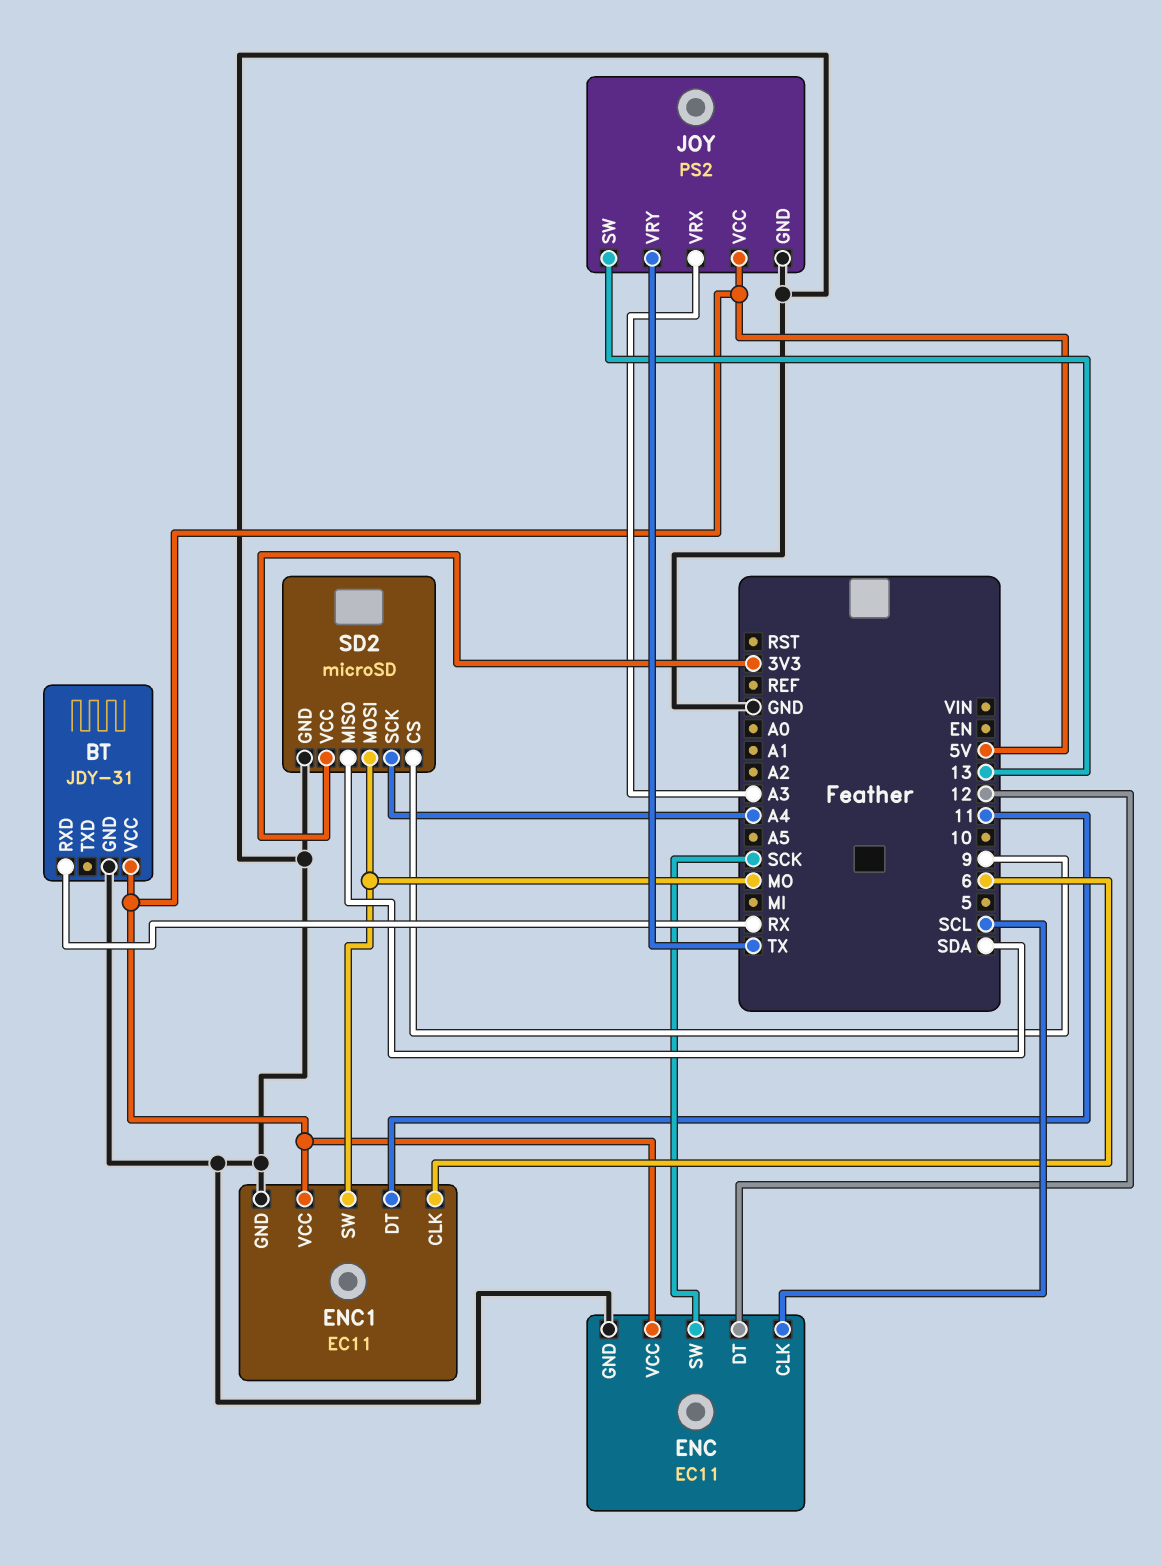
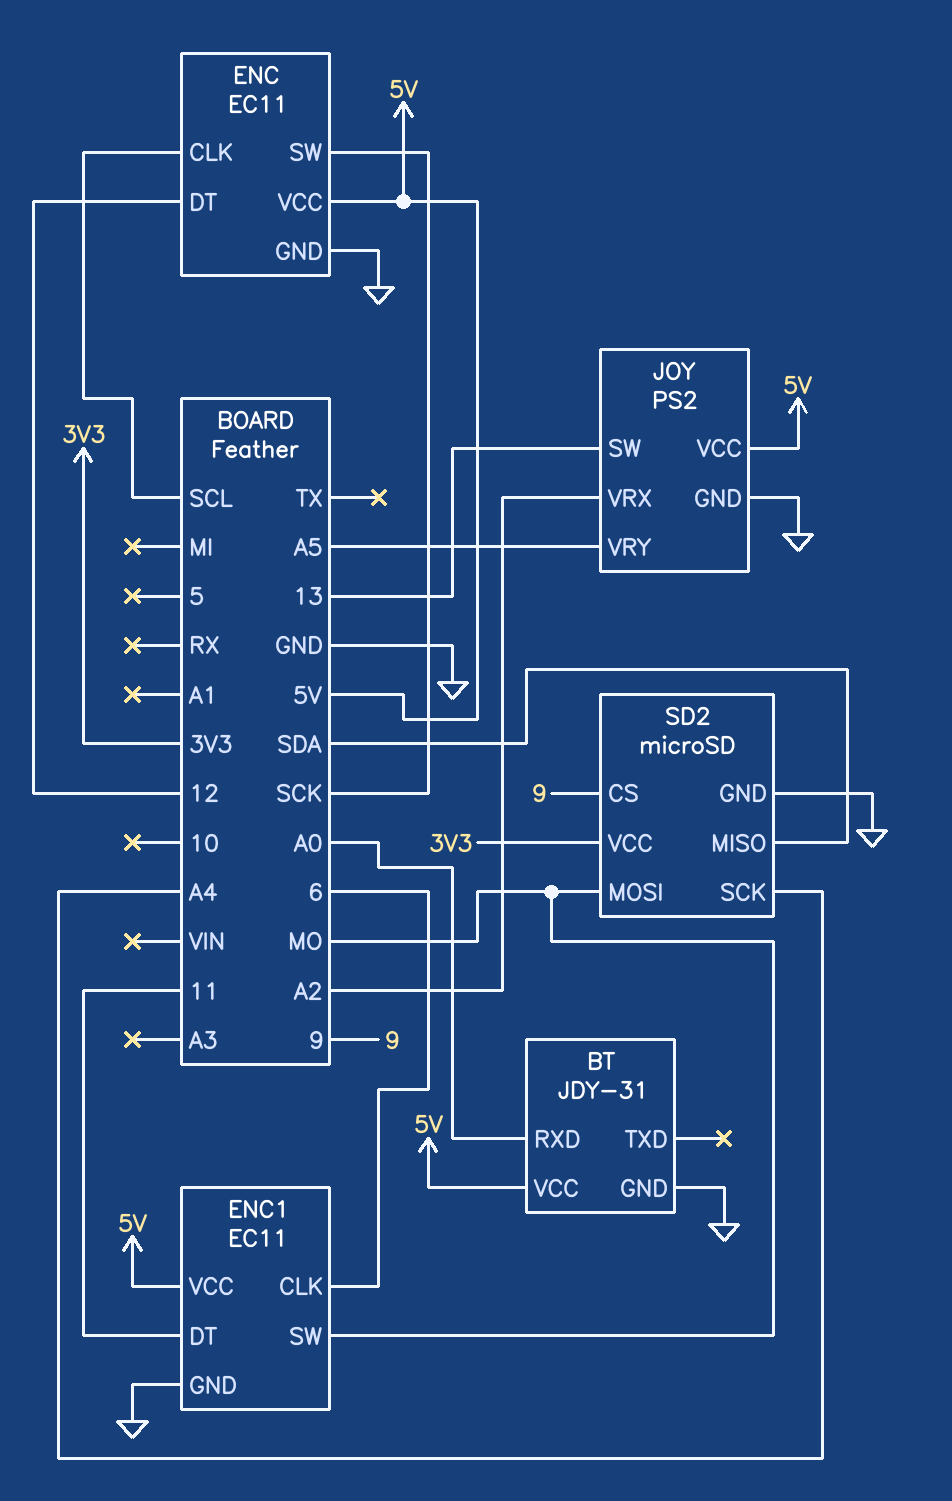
BT pin RXD: RX -> A0
JOY pin VRX: A3 -> A2
JOY pin VRY: TX -> A5

